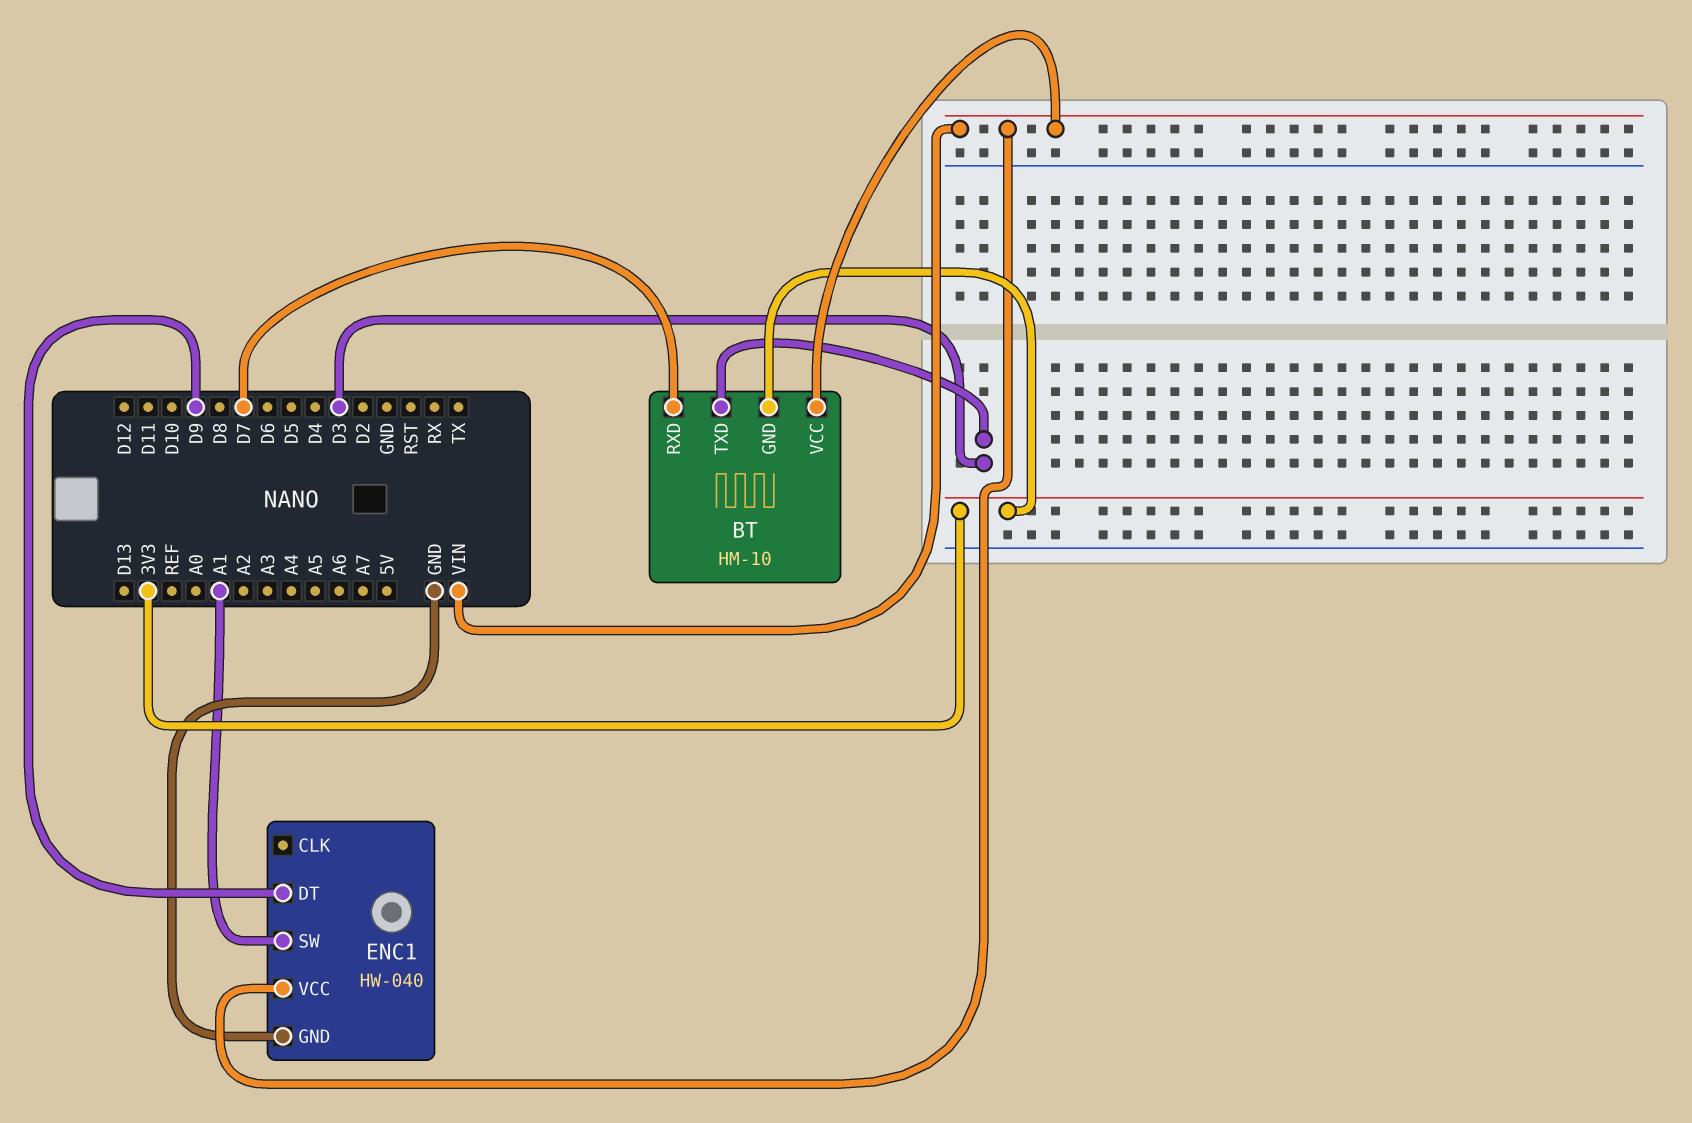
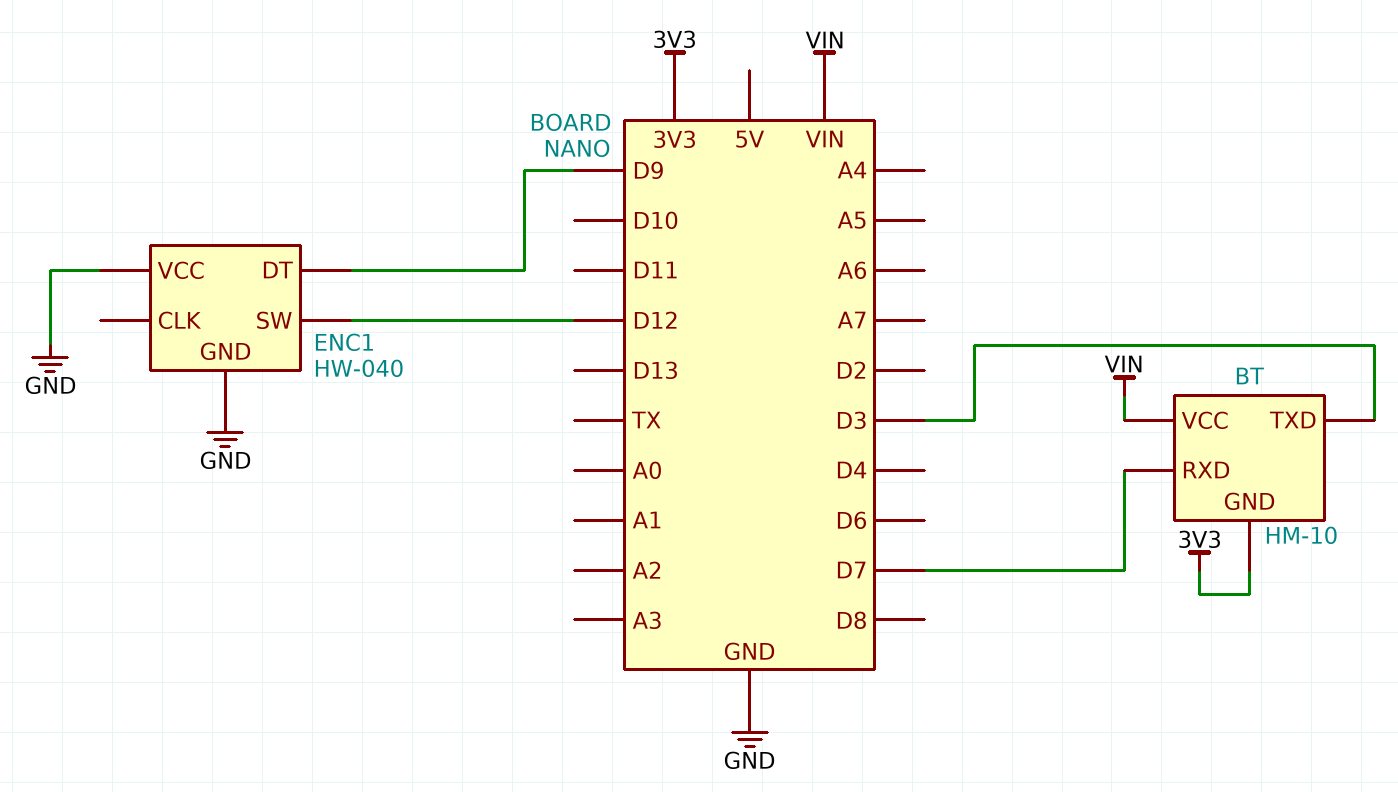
ENC1 pin SW: A1 -> D12
ENC1 pin VCC: VIN -> GND

